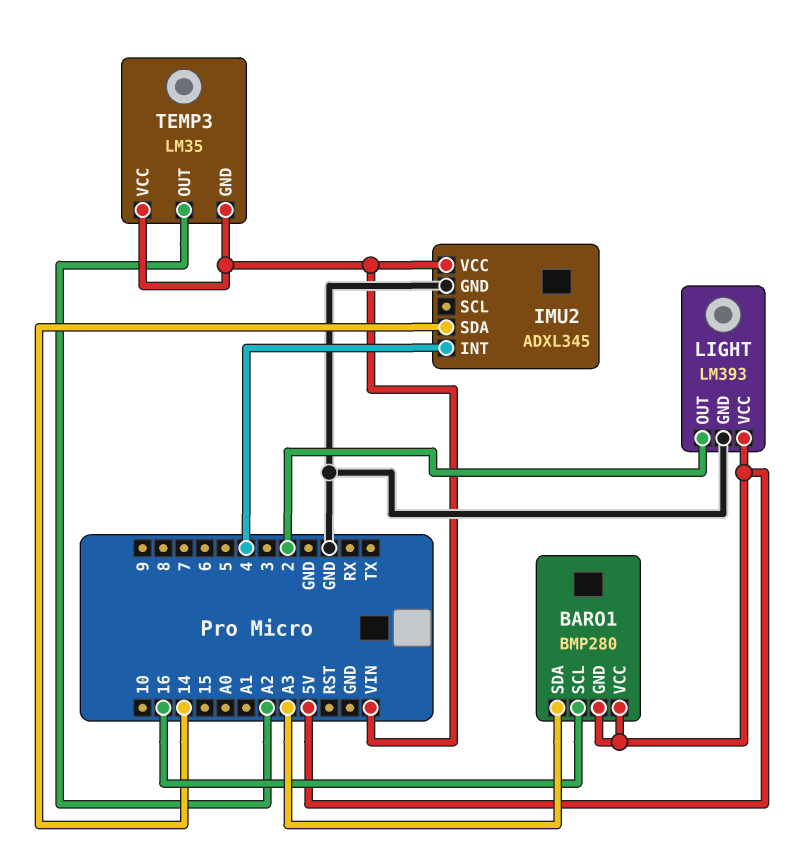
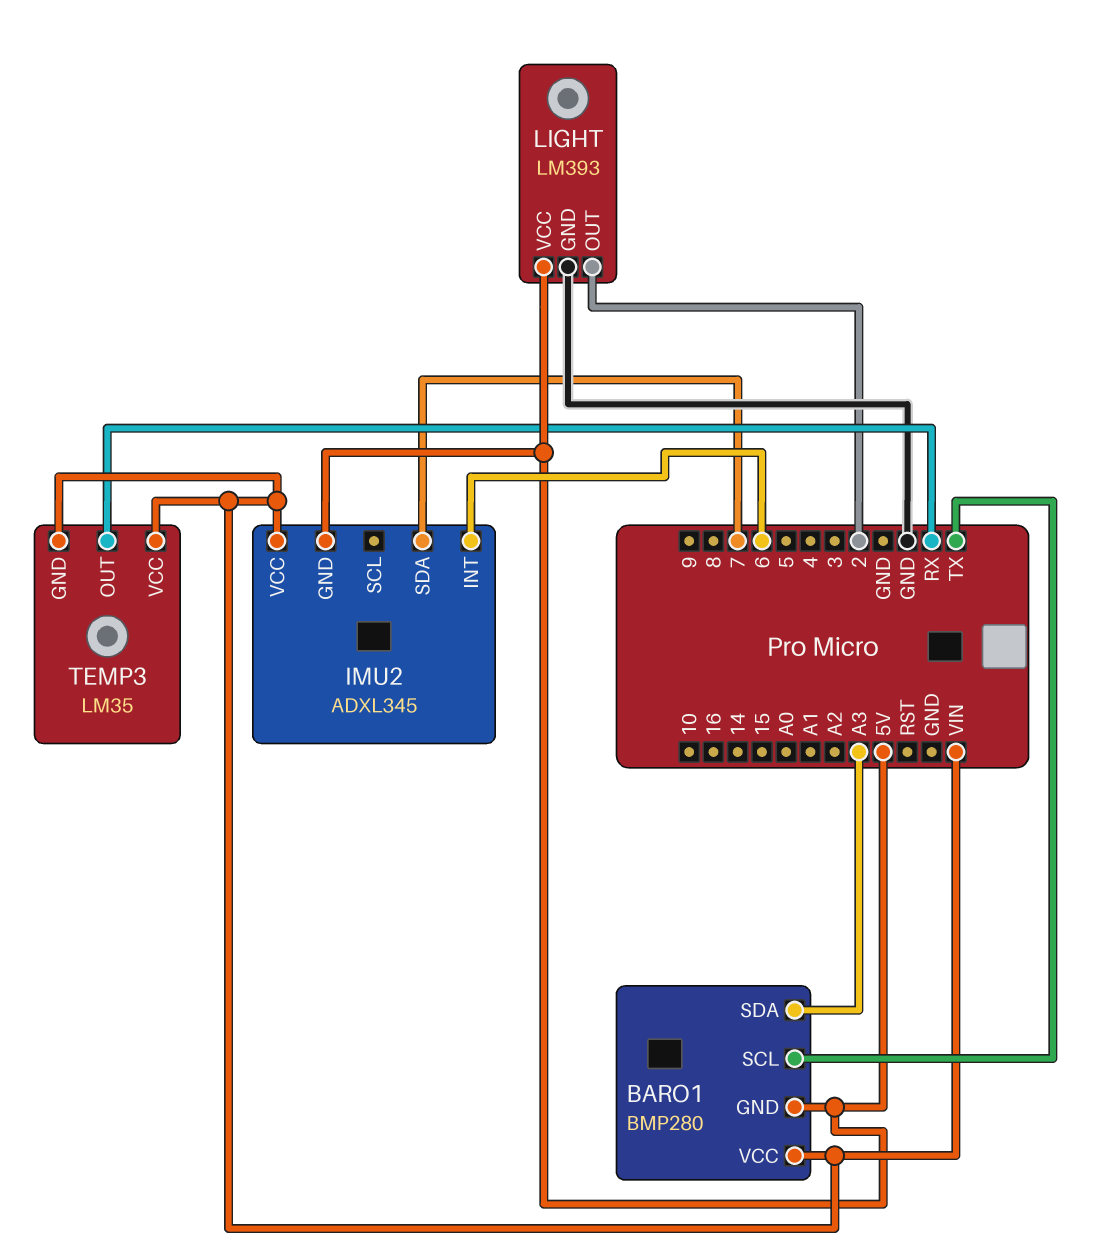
BARO1 pin SCL: 16 -> TX
BARO1 pin VCC: 5V -> VIN
IMU2 pin GND: GND -> 5V
IMU2 pin INT: 4 -> 6
IMU2 pin SDA: 14 -> 7
TEMP3 pin OUT: A2 -> RX

